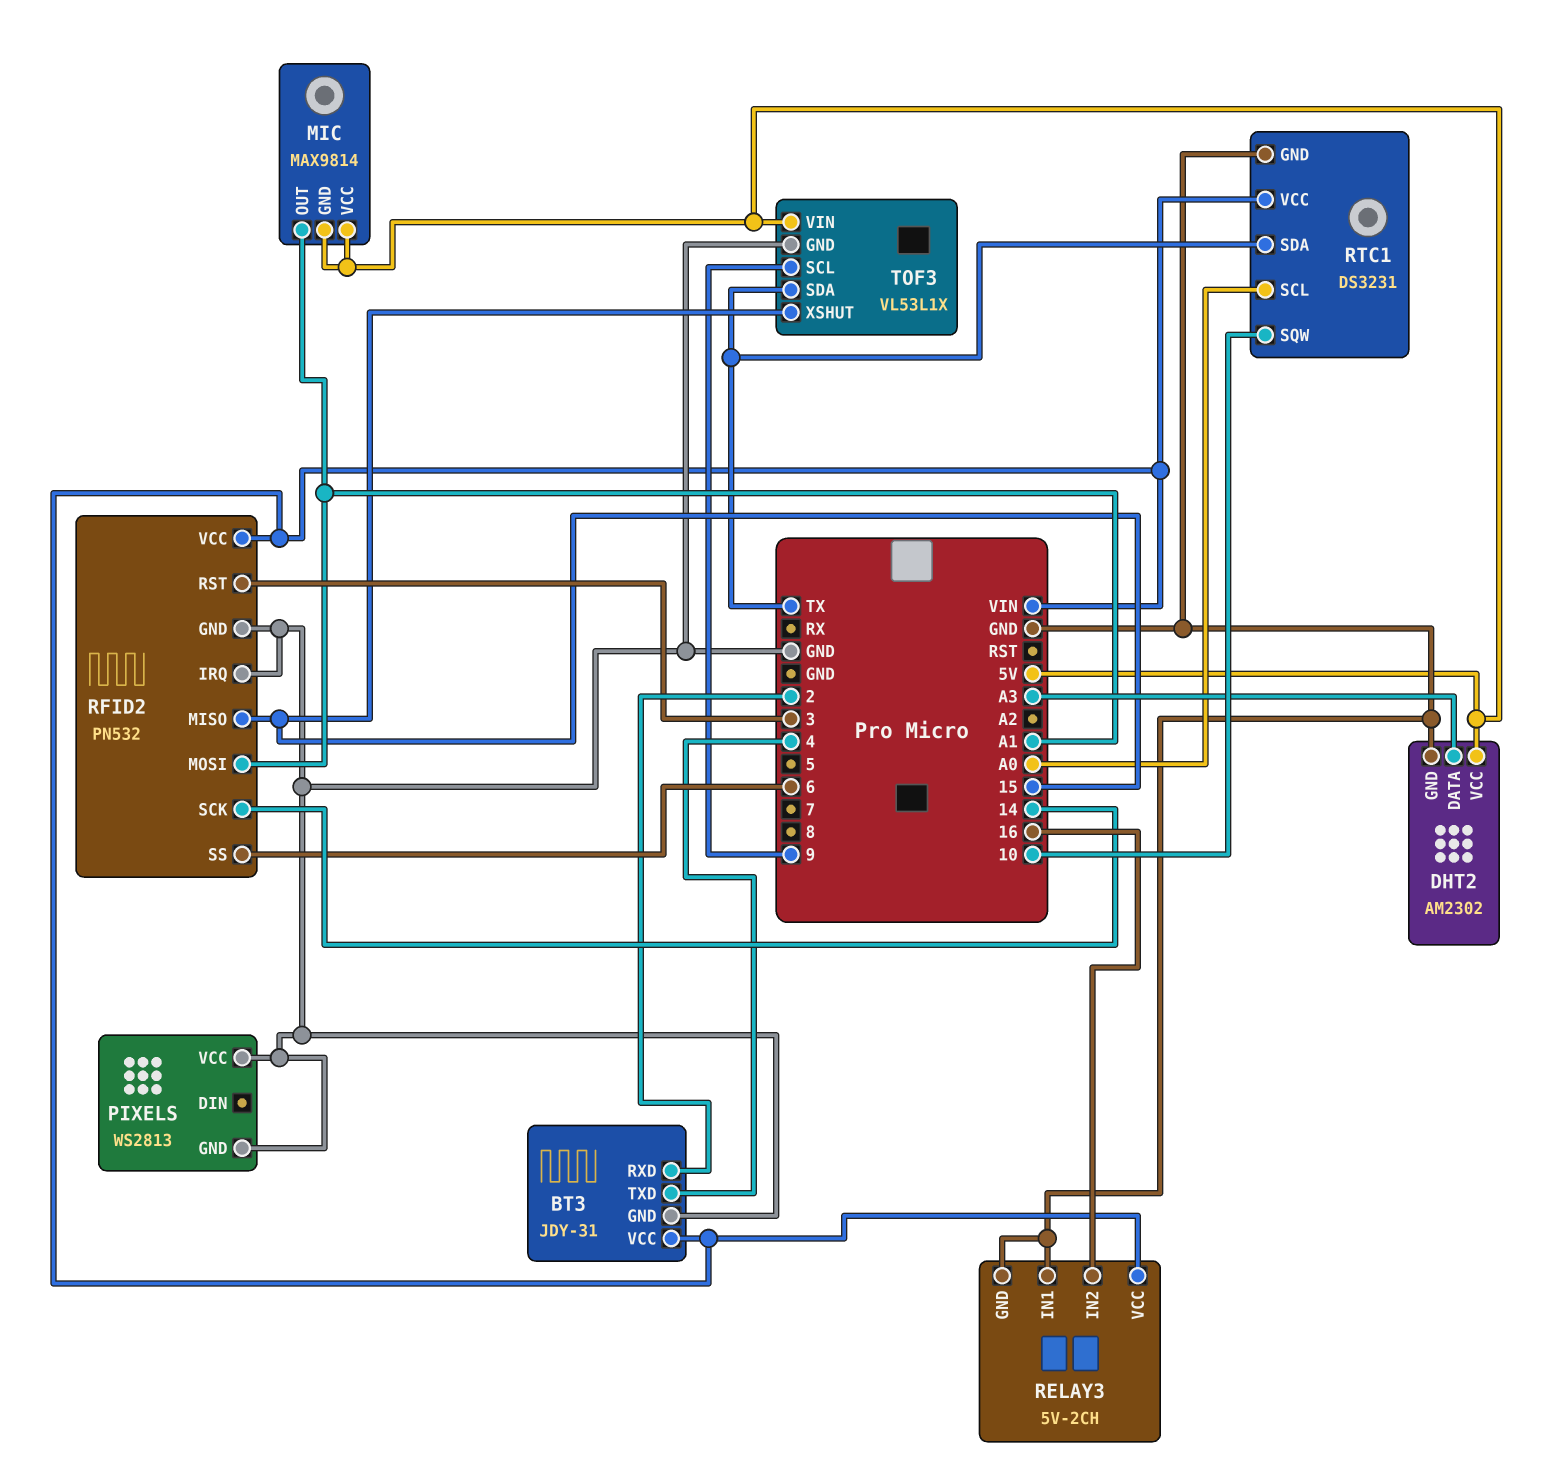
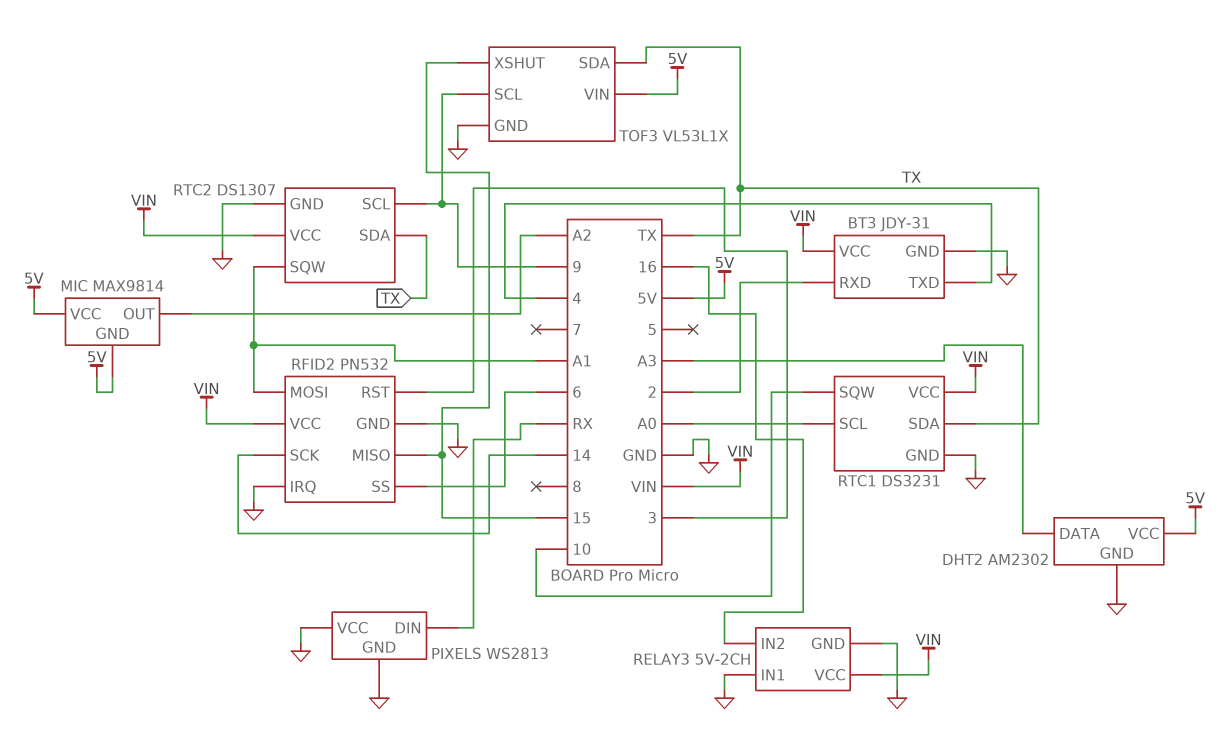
MIC pin OUT: A1 -> A2
PIXELS pin DIN: none -> RX
RTC2: none -> DS1307
RTC2 pin GND: none -> GND
RTC2 pin SCL: none -> 9
RTC2 pin SDA: none -> TX
RTC2 pin SQW: none -> A1
RTC2 pin VCC: none -> VIN

